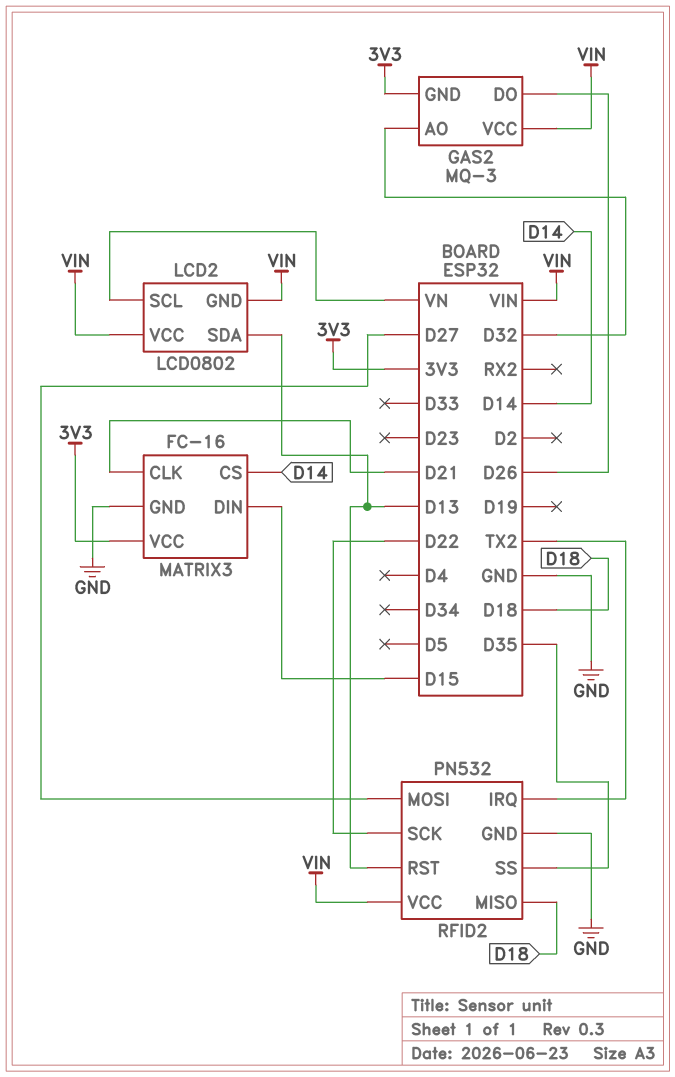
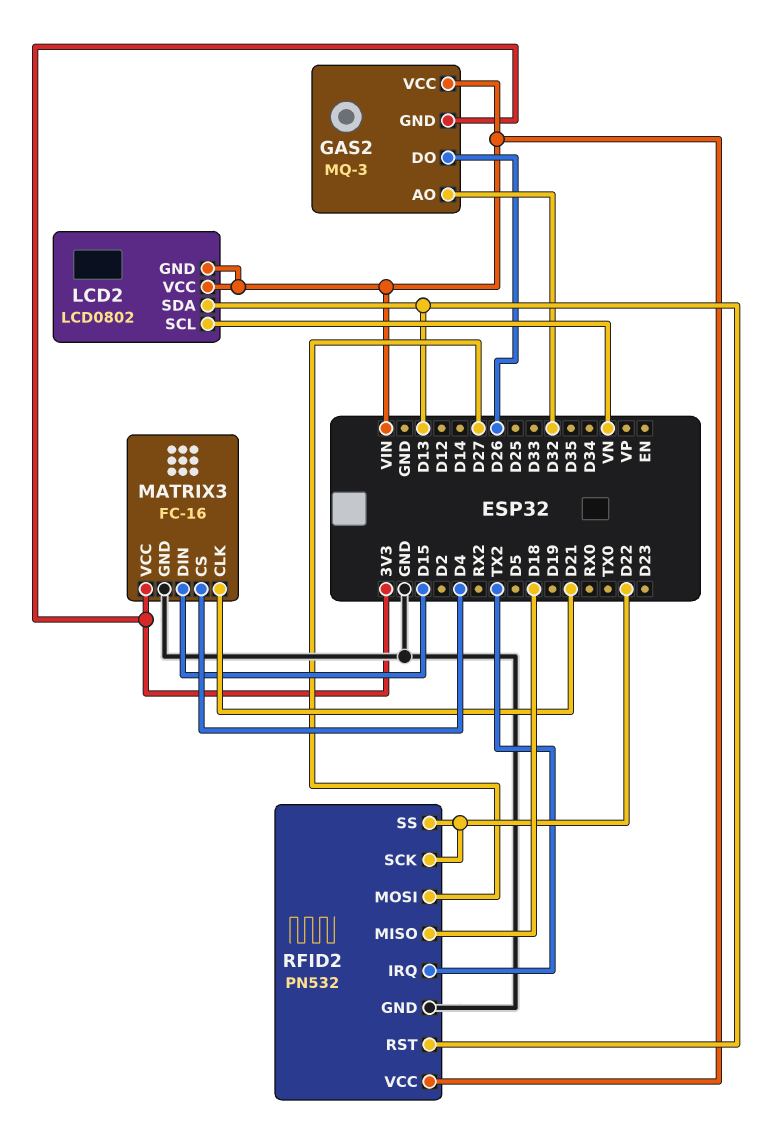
MATRIX3 pin CS: D14 -> D4
RFID2 pin SS: D35 -> D22

